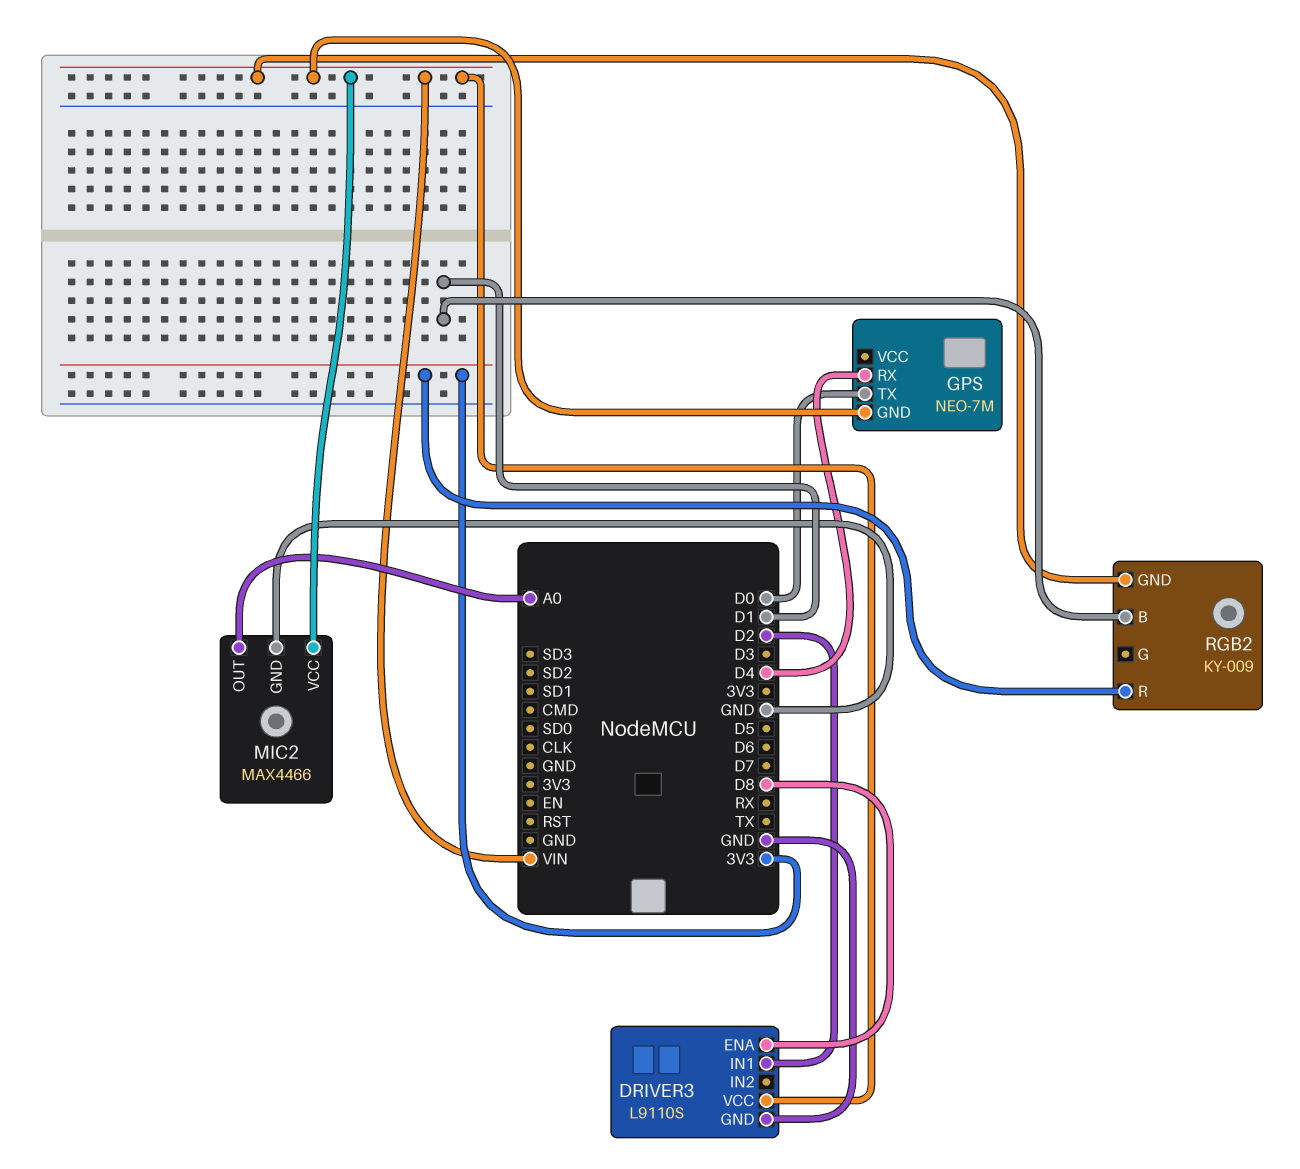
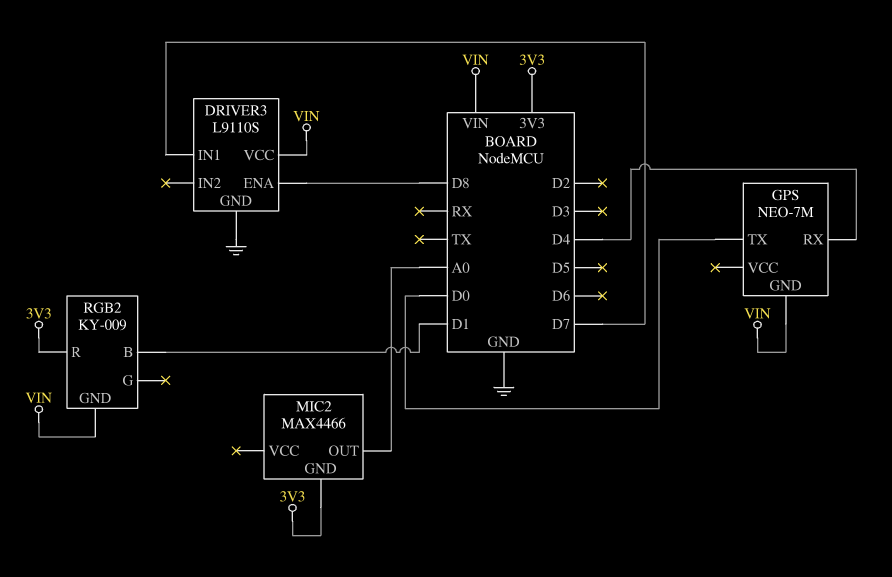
DRIVER3 pin IN1: D2 -> D7
MIC2 pin GND: GND -> 3V3
MIC2 pin VCC: VIN -> none

